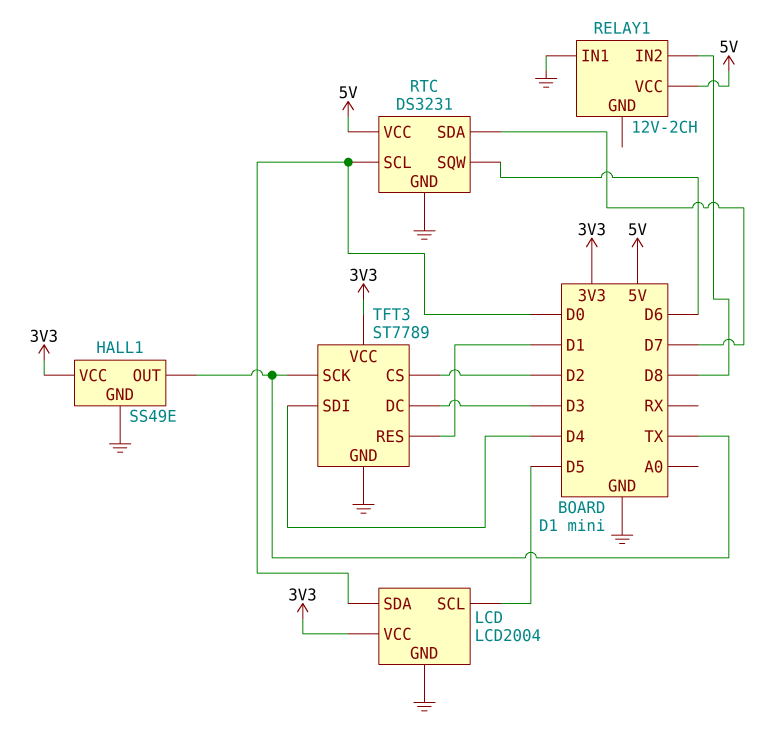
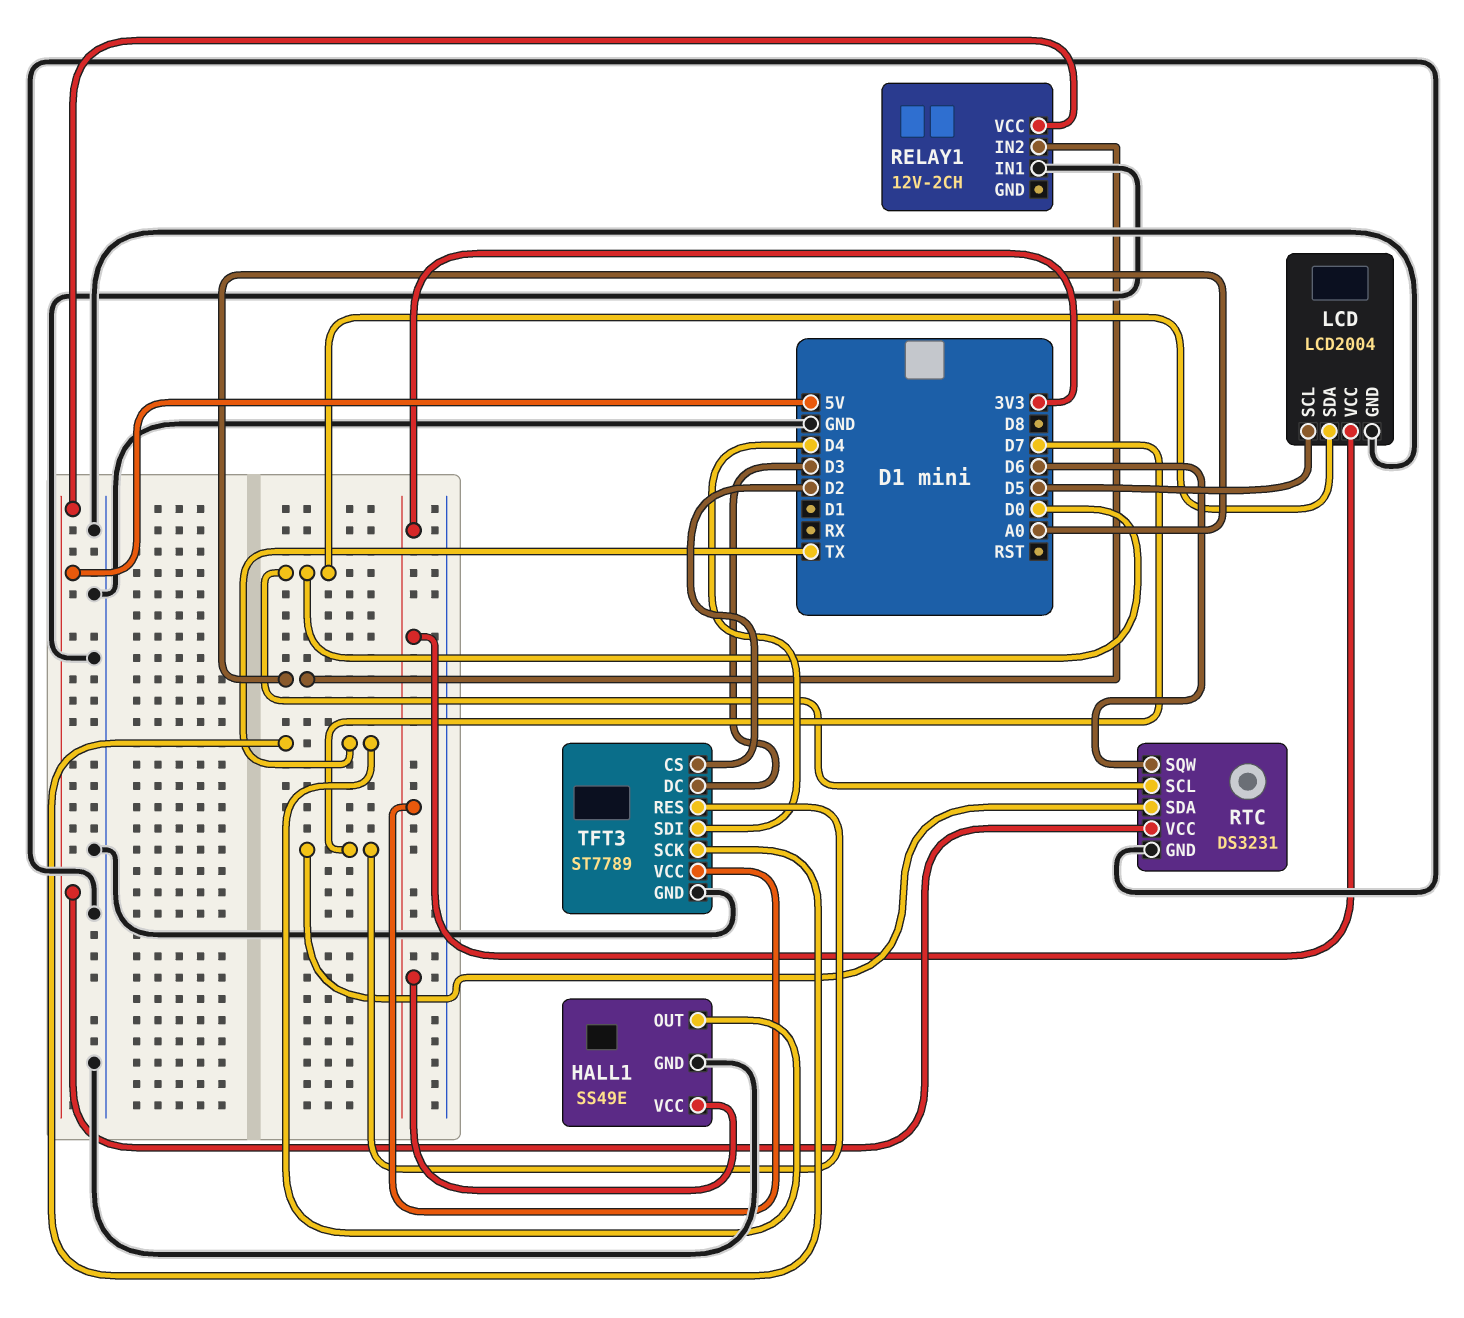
RELAY1 pin IN2: D8 -> A0
TFT3 pin RES: D1 -> D7

